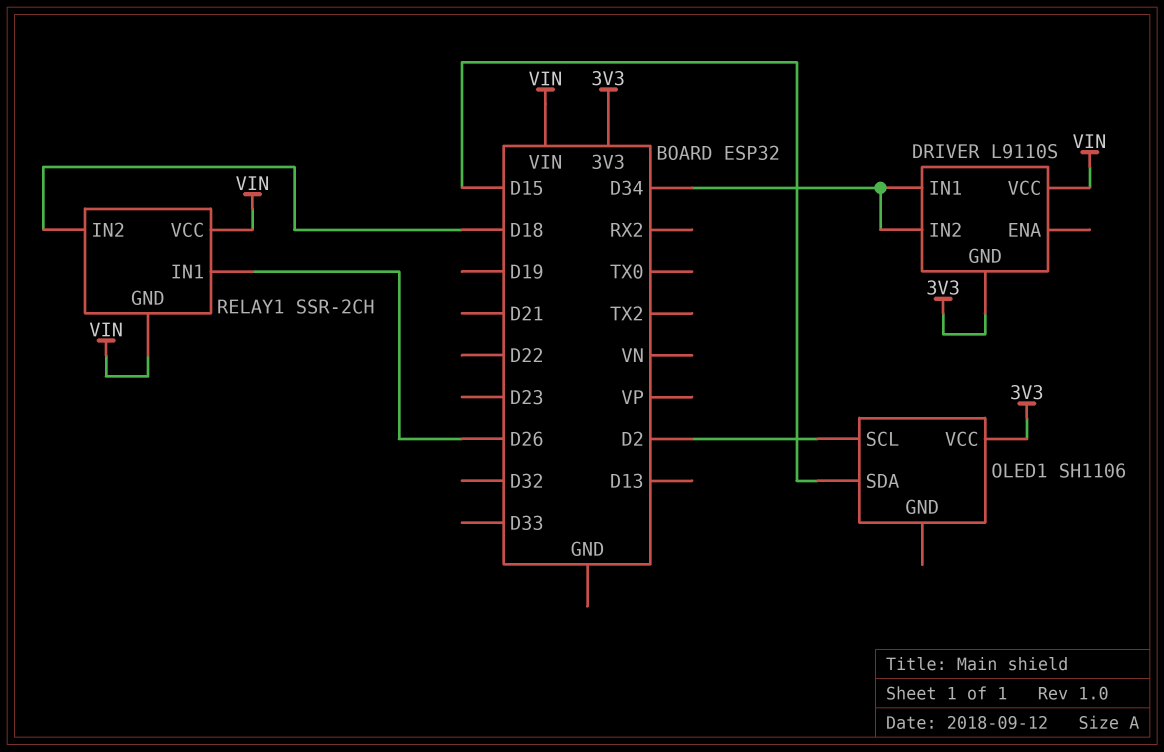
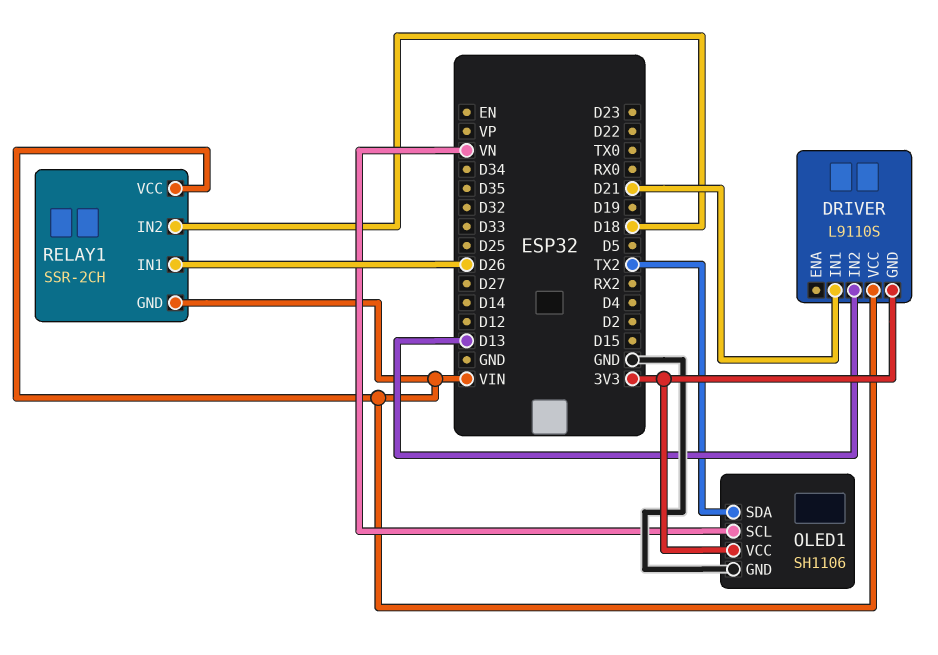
DRIVER pin IN1: D34 -> D21
DRIVER pin IN2: D34 -> D13
OLED1 pin GND: none -> GND
OLED1 pin SCL: D2 -> VN
OLED1 pin SDA: D15 -> TX2

